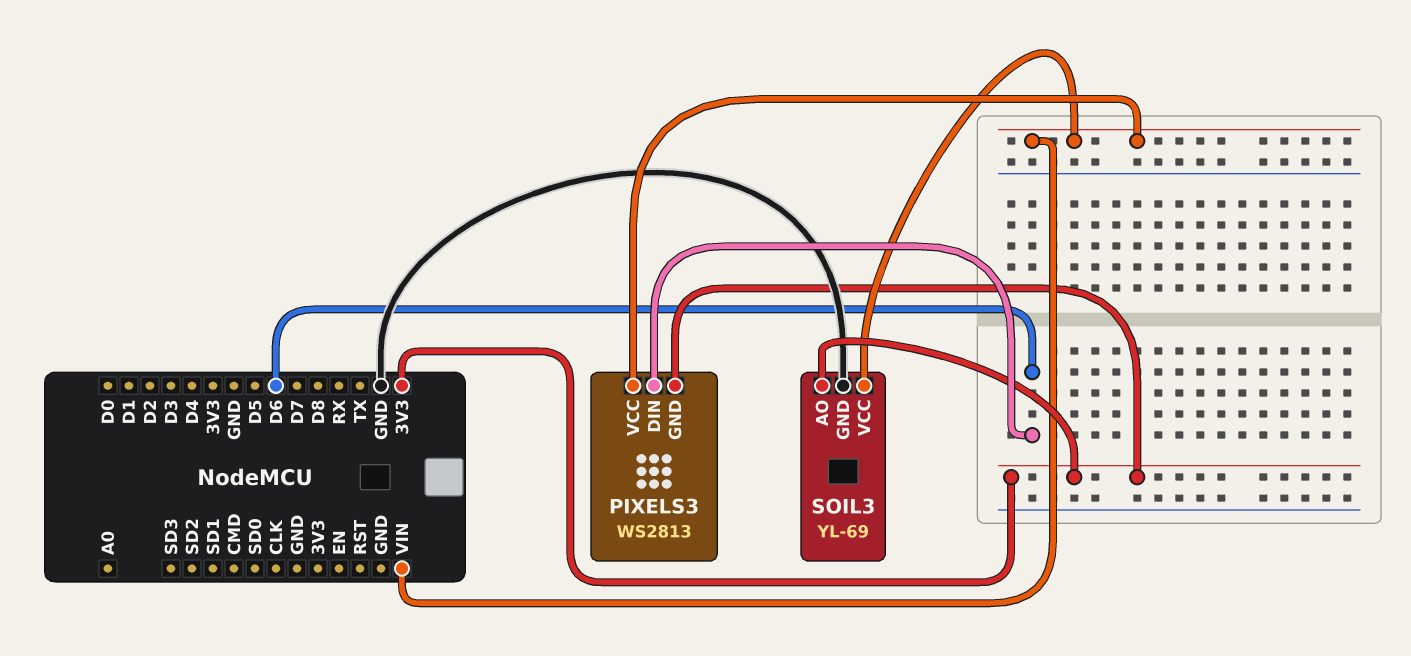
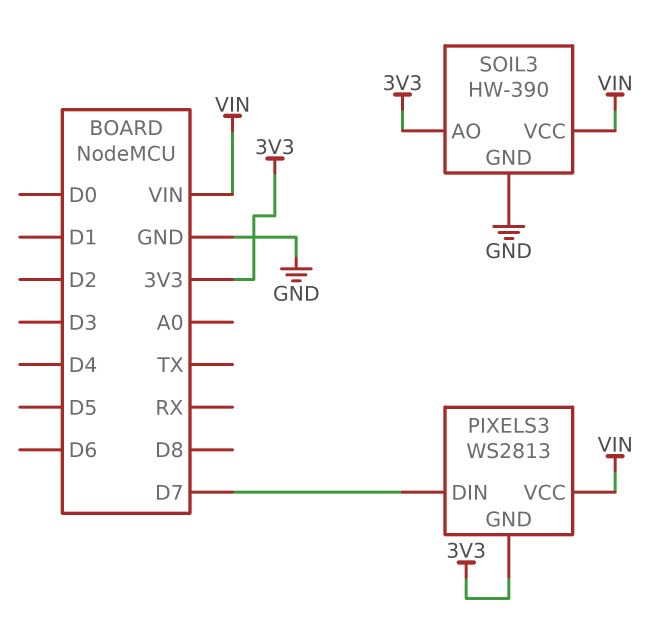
PIXELS3 pin DIN: D6 -> D7
SOIL3: YL-69 -> HW-390

